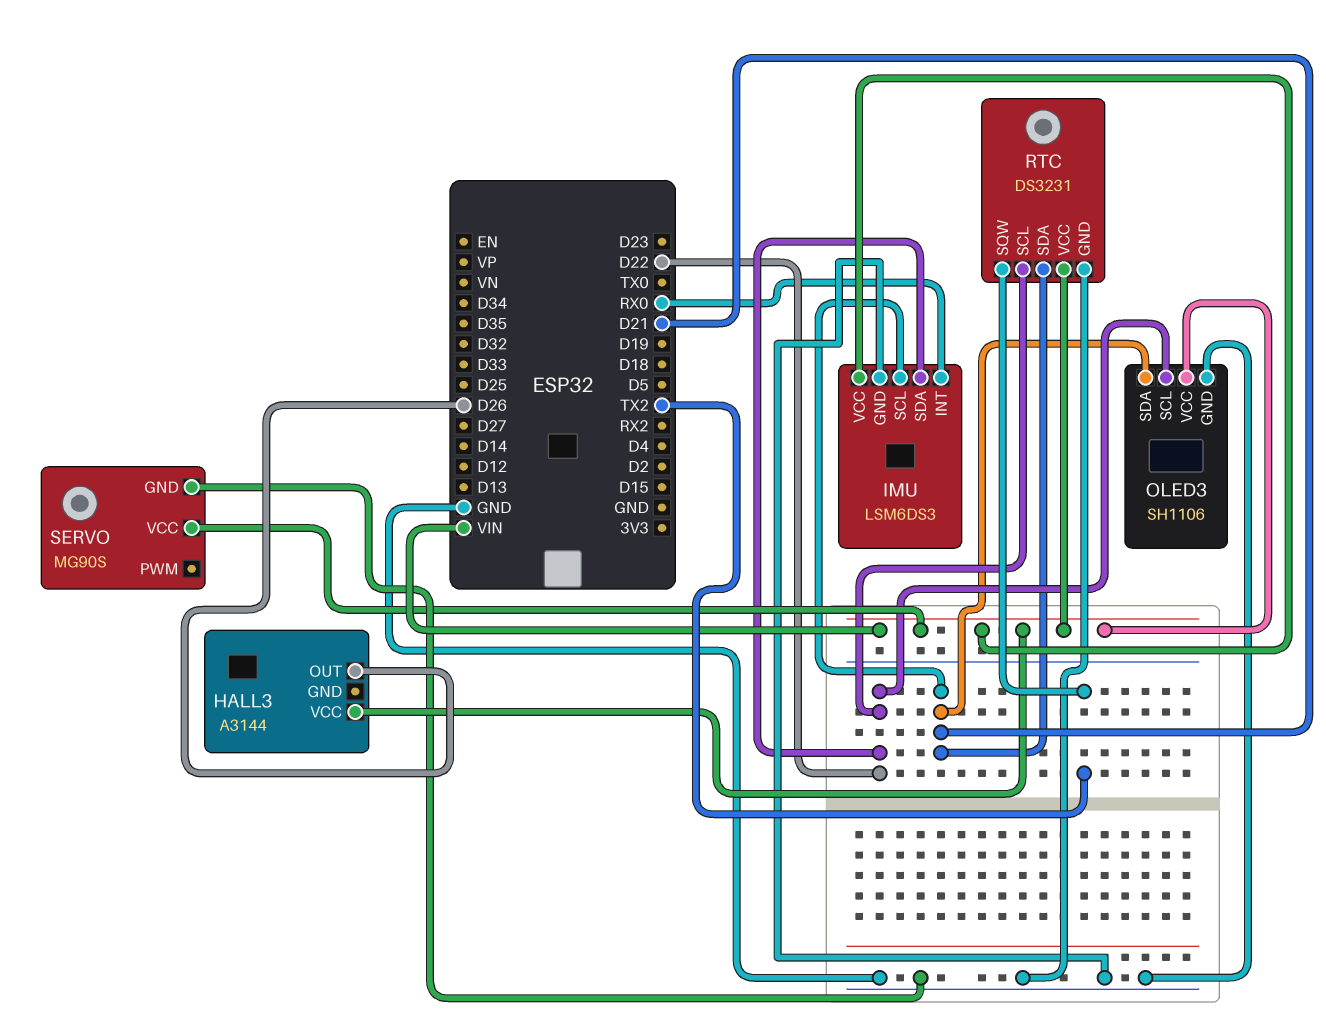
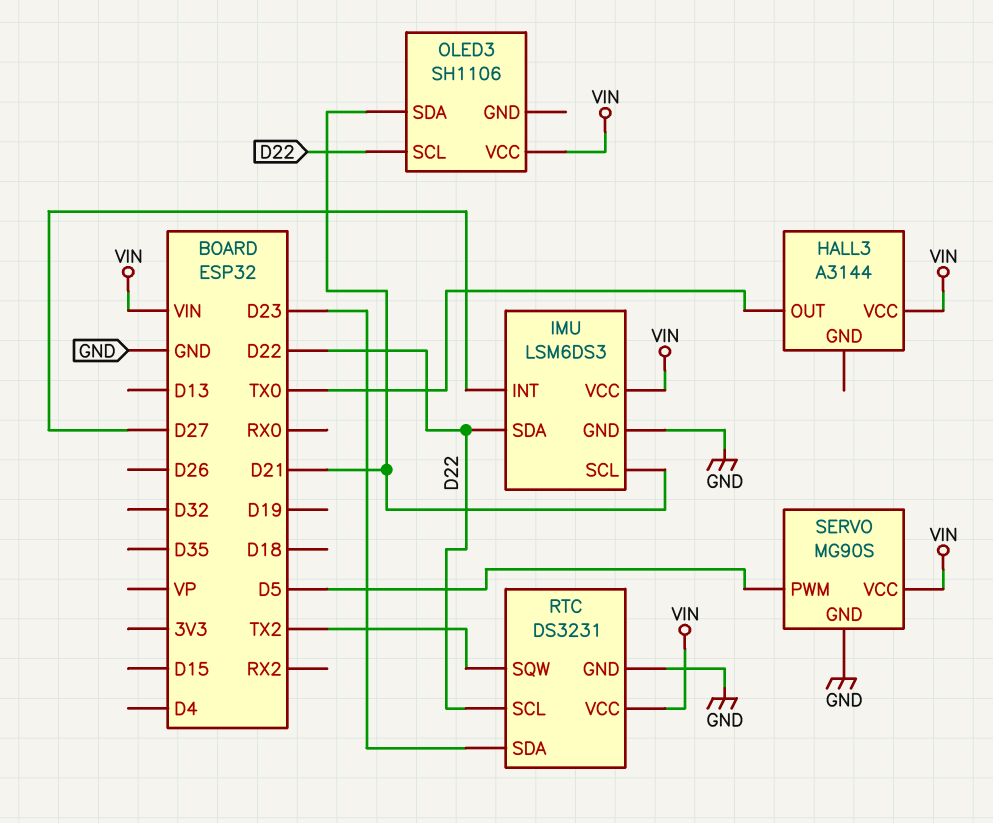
HALL3 pin OUT: D26 -> TX0
IMU pin INT: RX0 -> D27
OLED3 pin GND: GND -> none
RTC pin SDA: D21 -> D23
SERVO pin PWM: none -> D5

